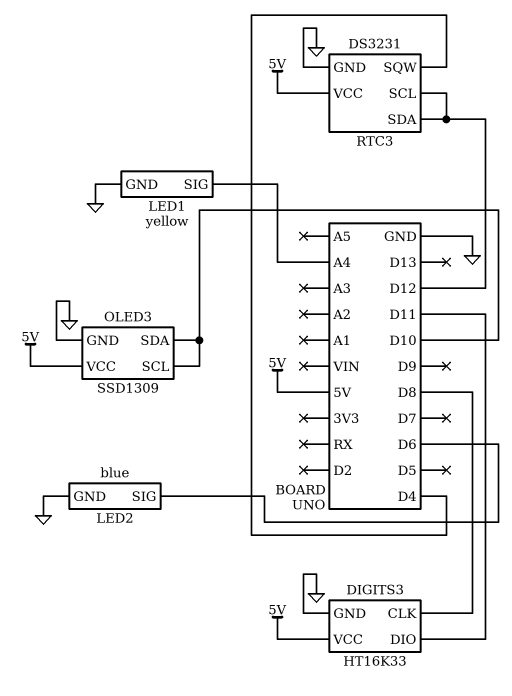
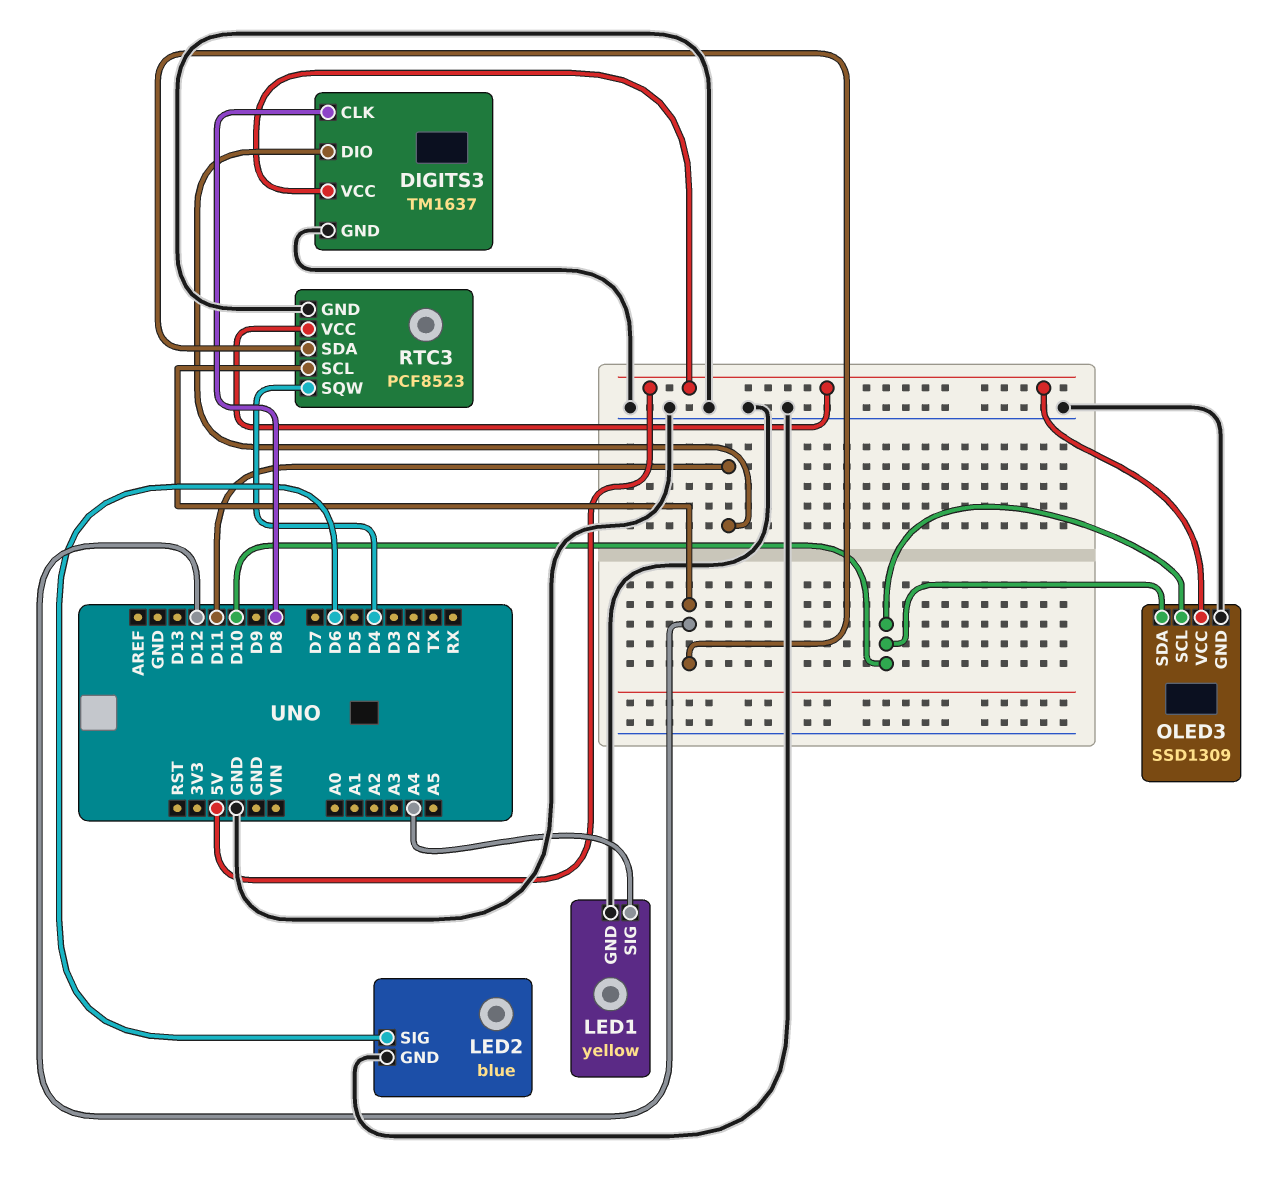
DIGITS3: HT16K33 -> TM1637
RTC3: DS3231 -> PCF8523

